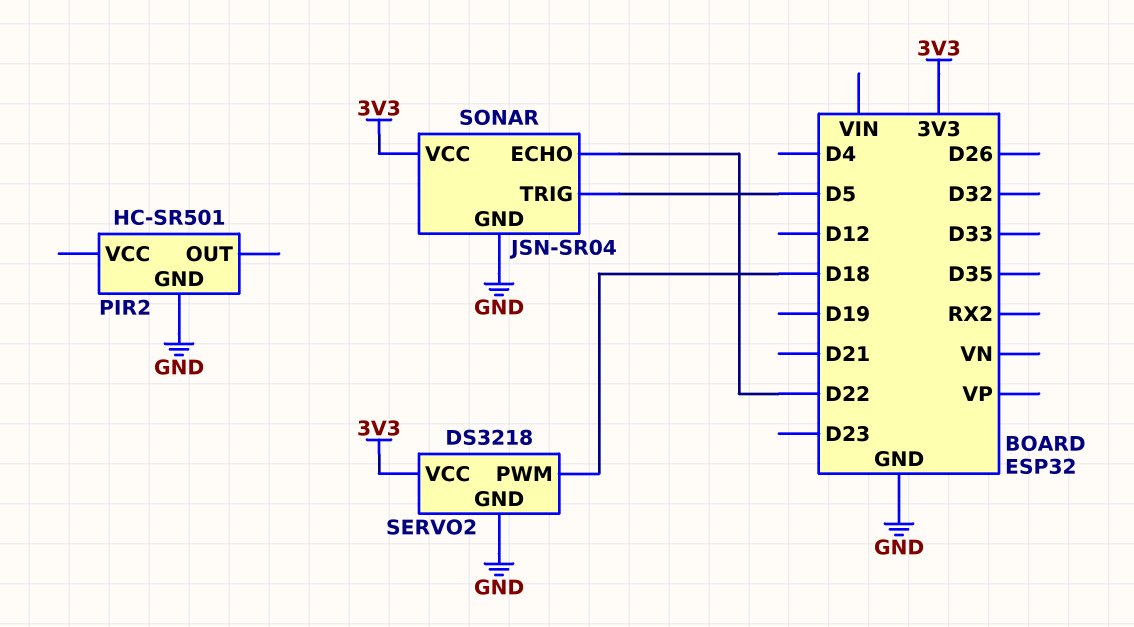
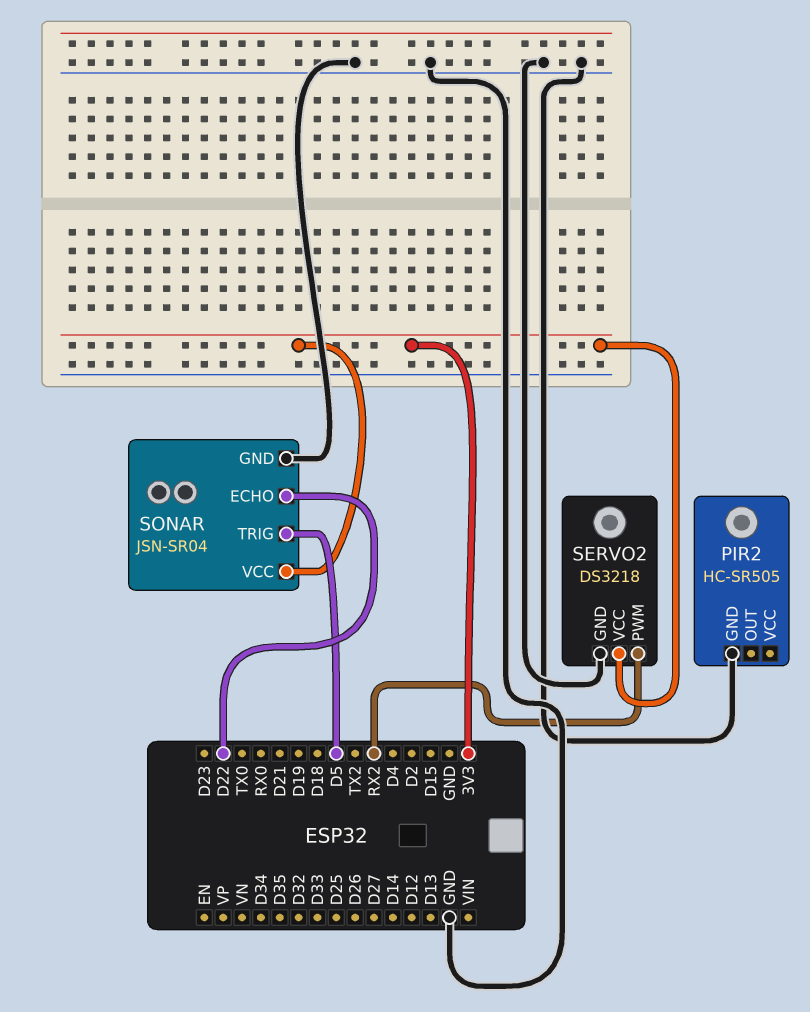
PIR2: HC-SR501 -> HC-SR505
SERVO2 pin PWM: D18 -> RX2

